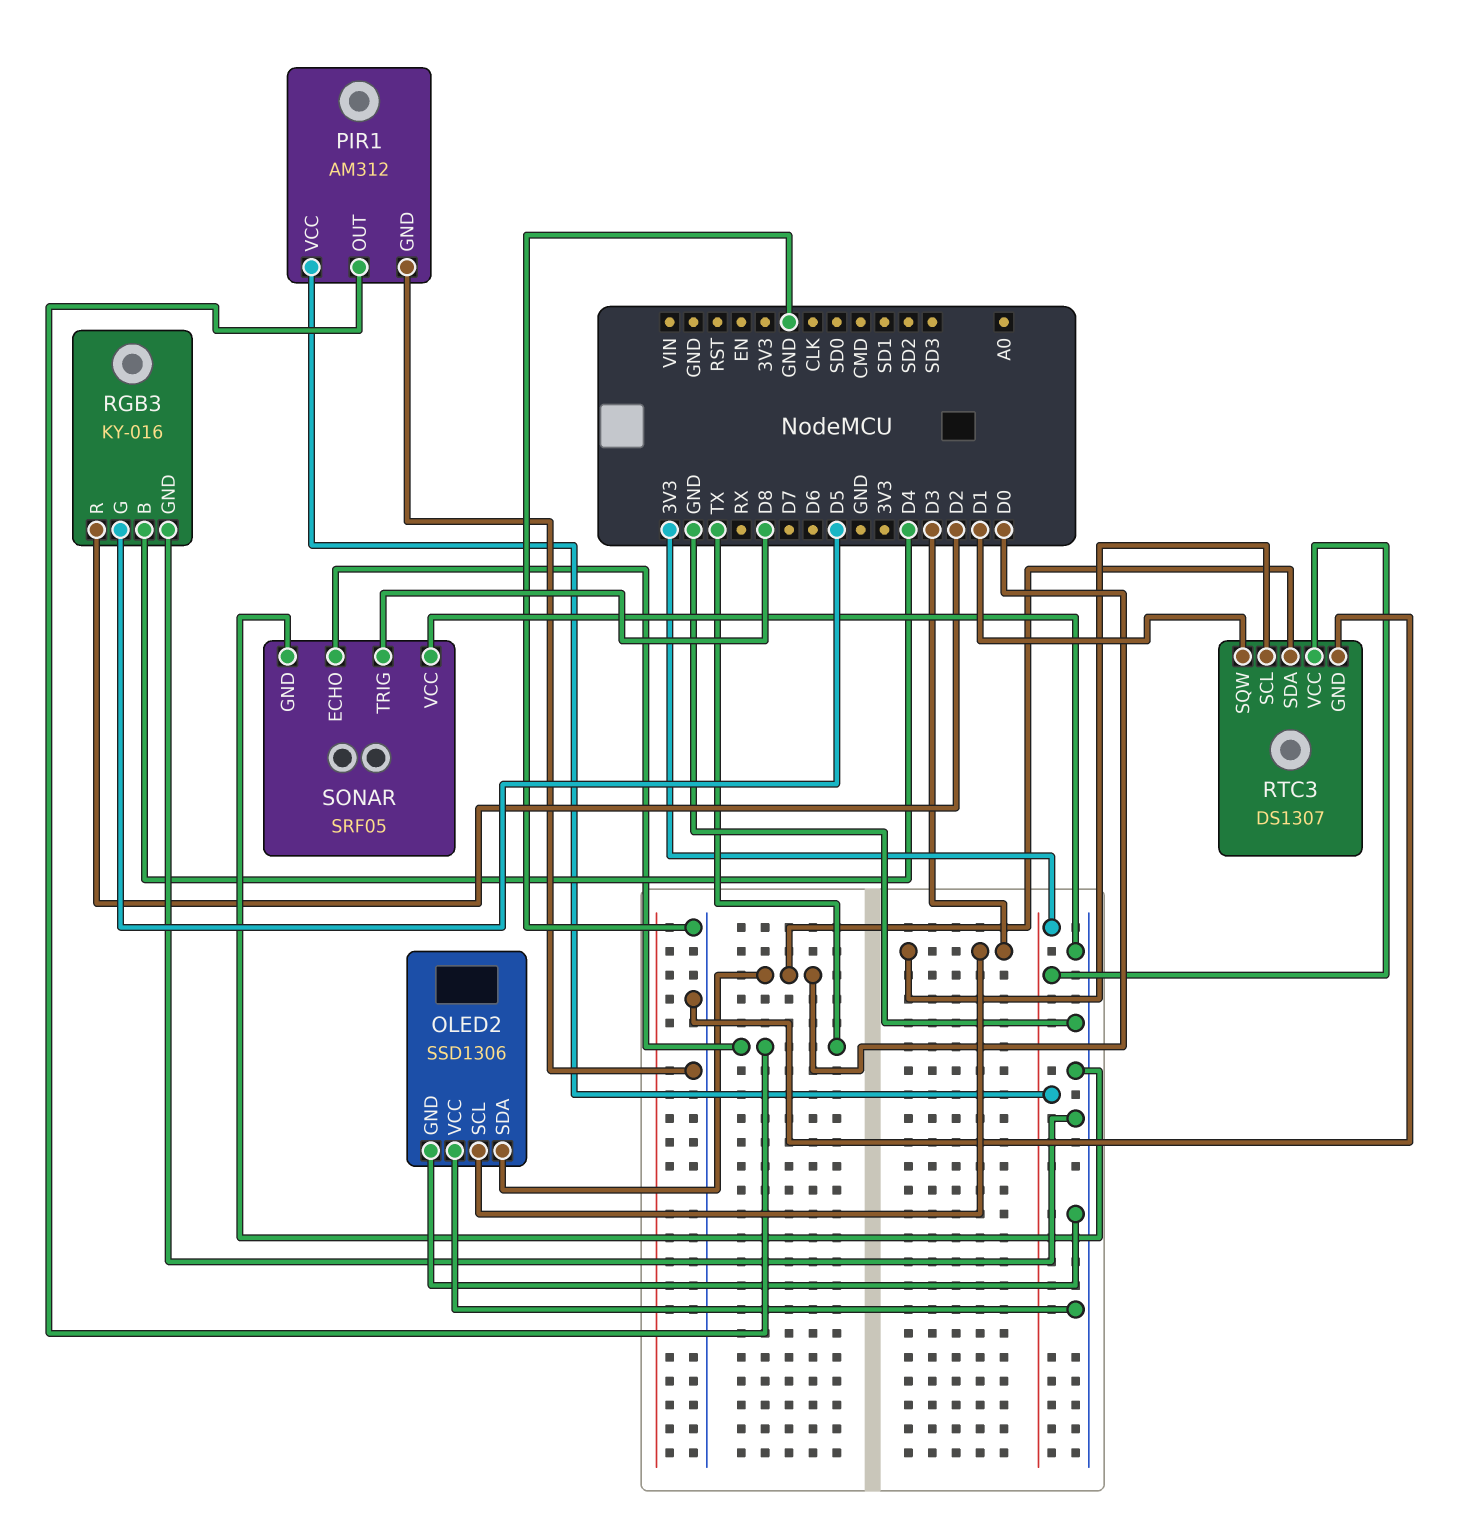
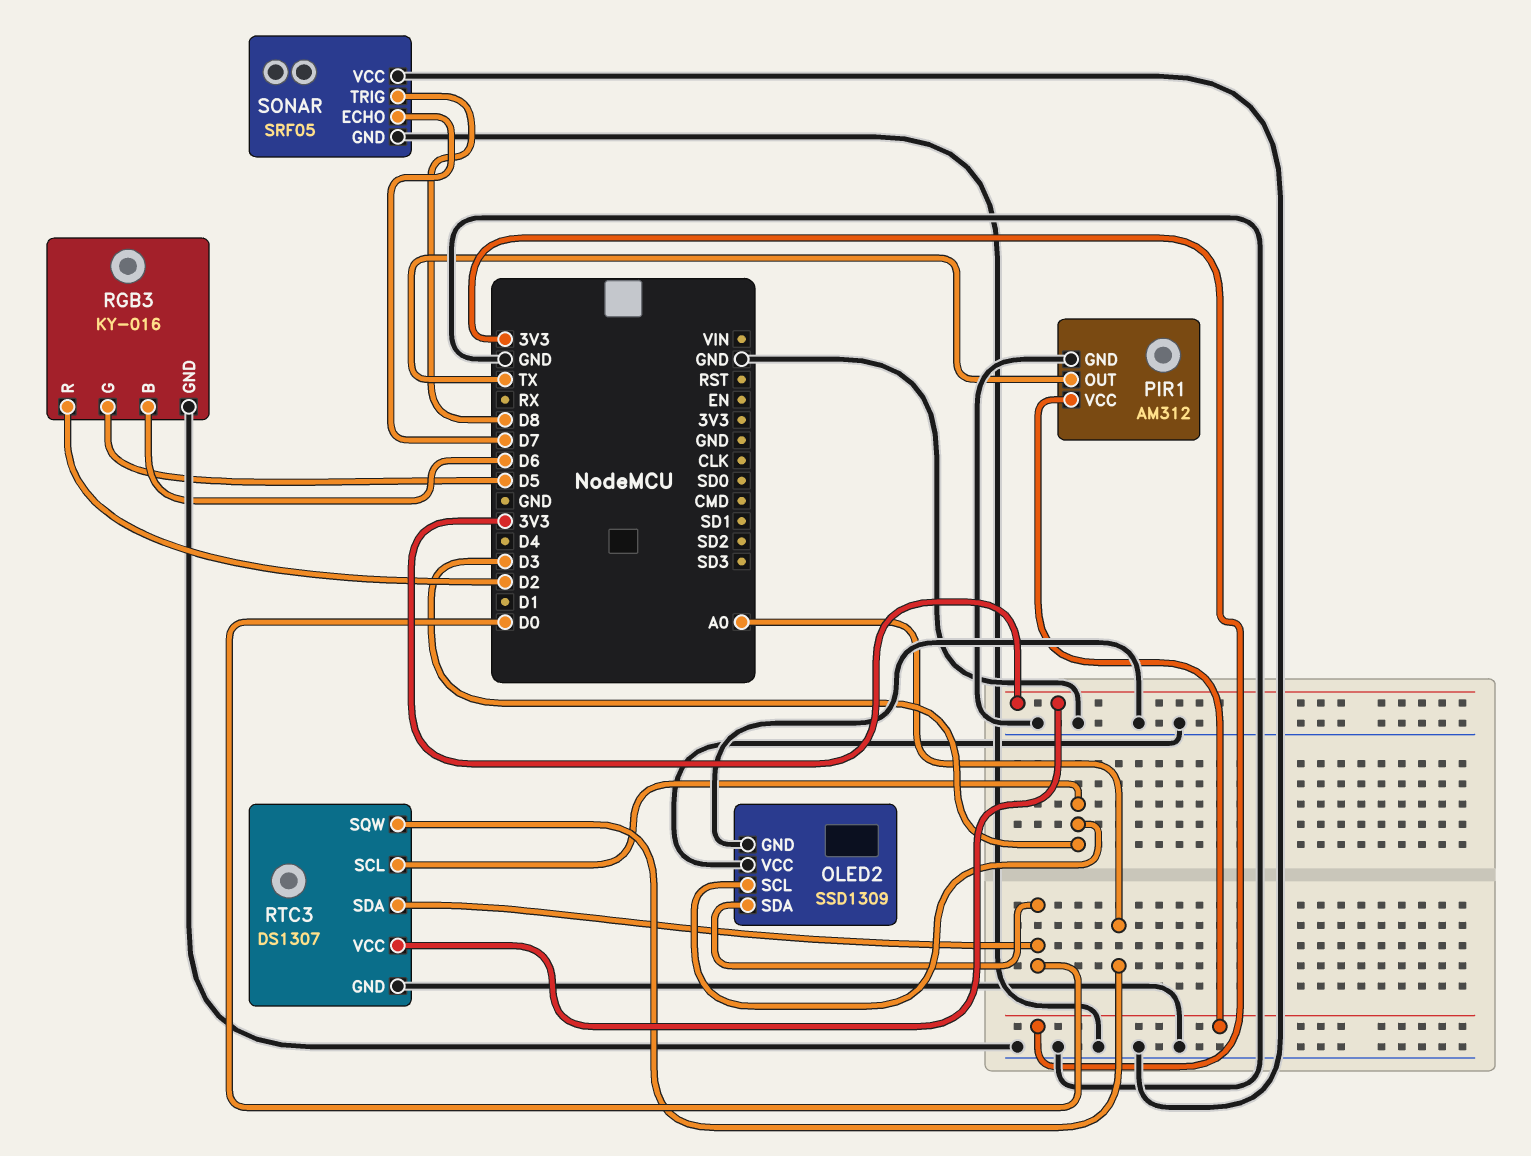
OLED2: SSD1306 -> SSD1309
RGB3 pin B: D4 -> D6
RTC3 pin SQW: D1 -> A0
SONAR pin ECHO: TX -> D7

